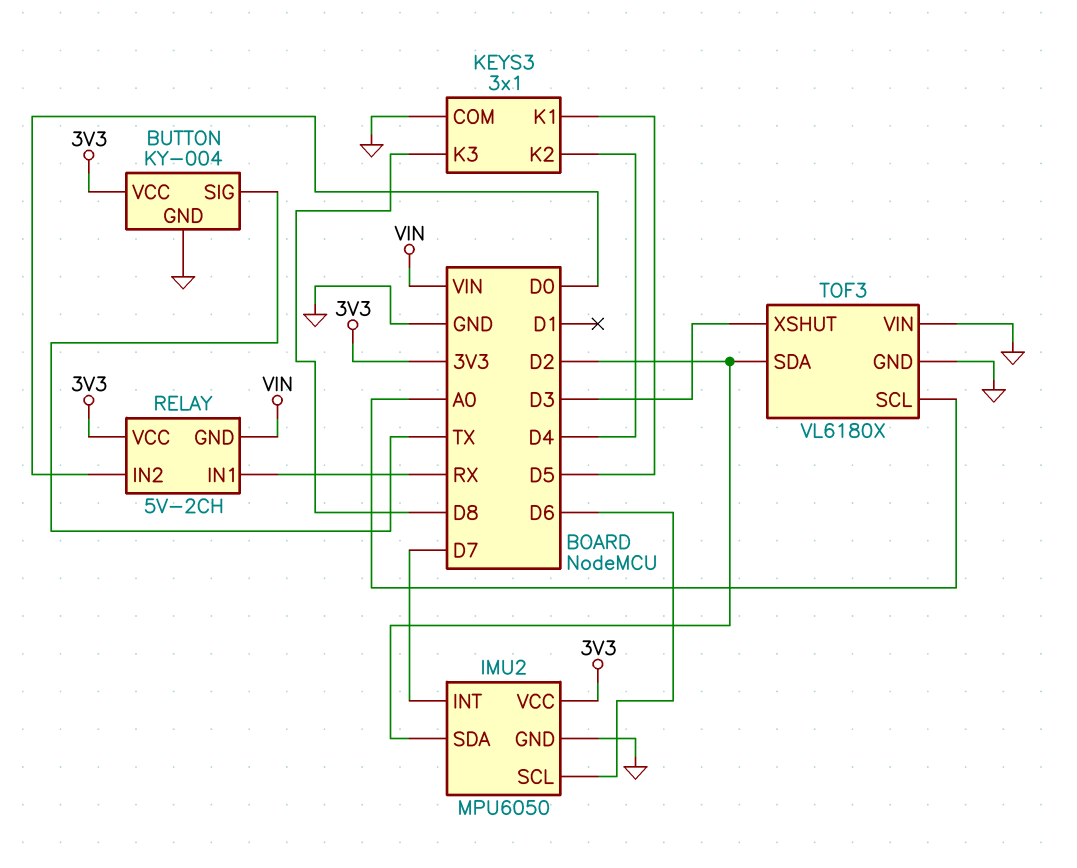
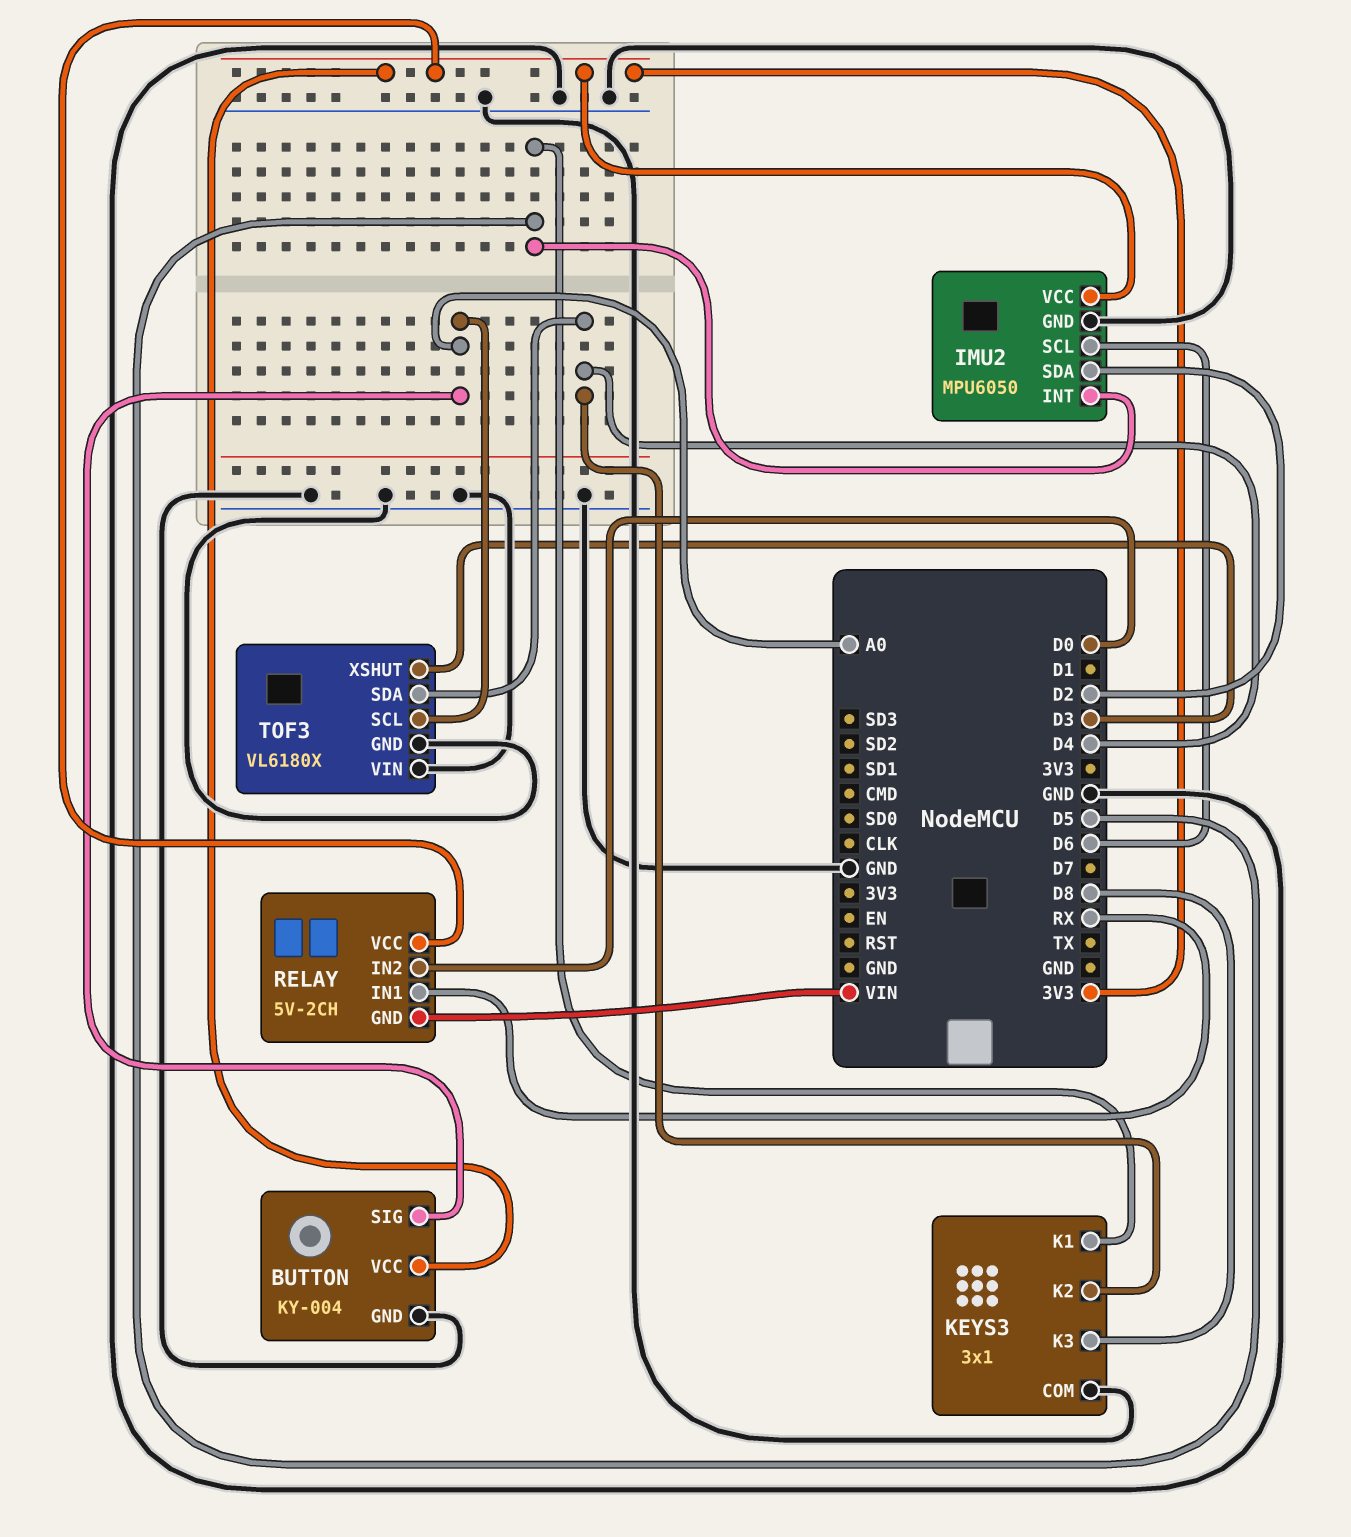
BUTTON pin SIG: TX -> A0
IMU2 pin INT: D7 -> D5
TOF3 pin SDA: D2 -> D4

